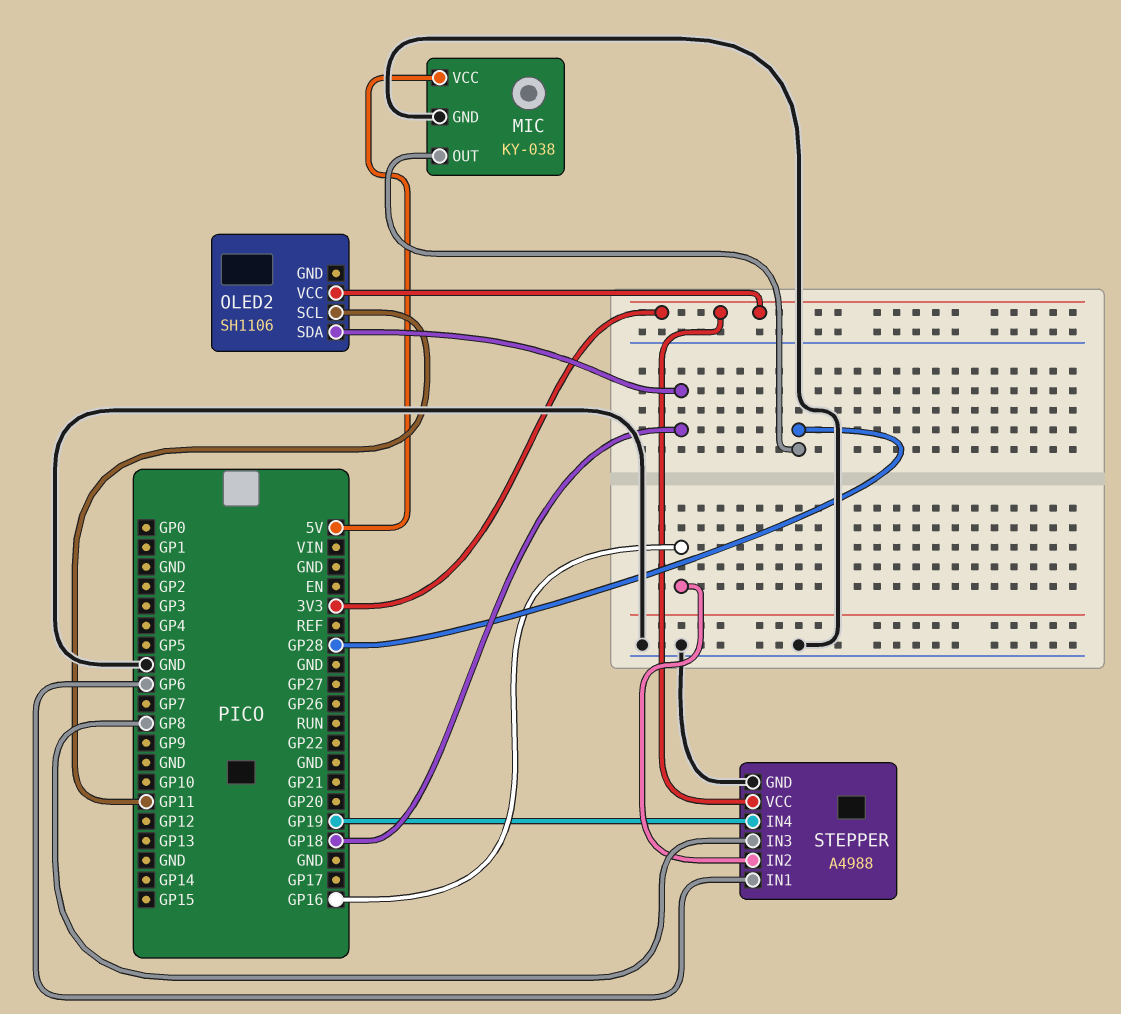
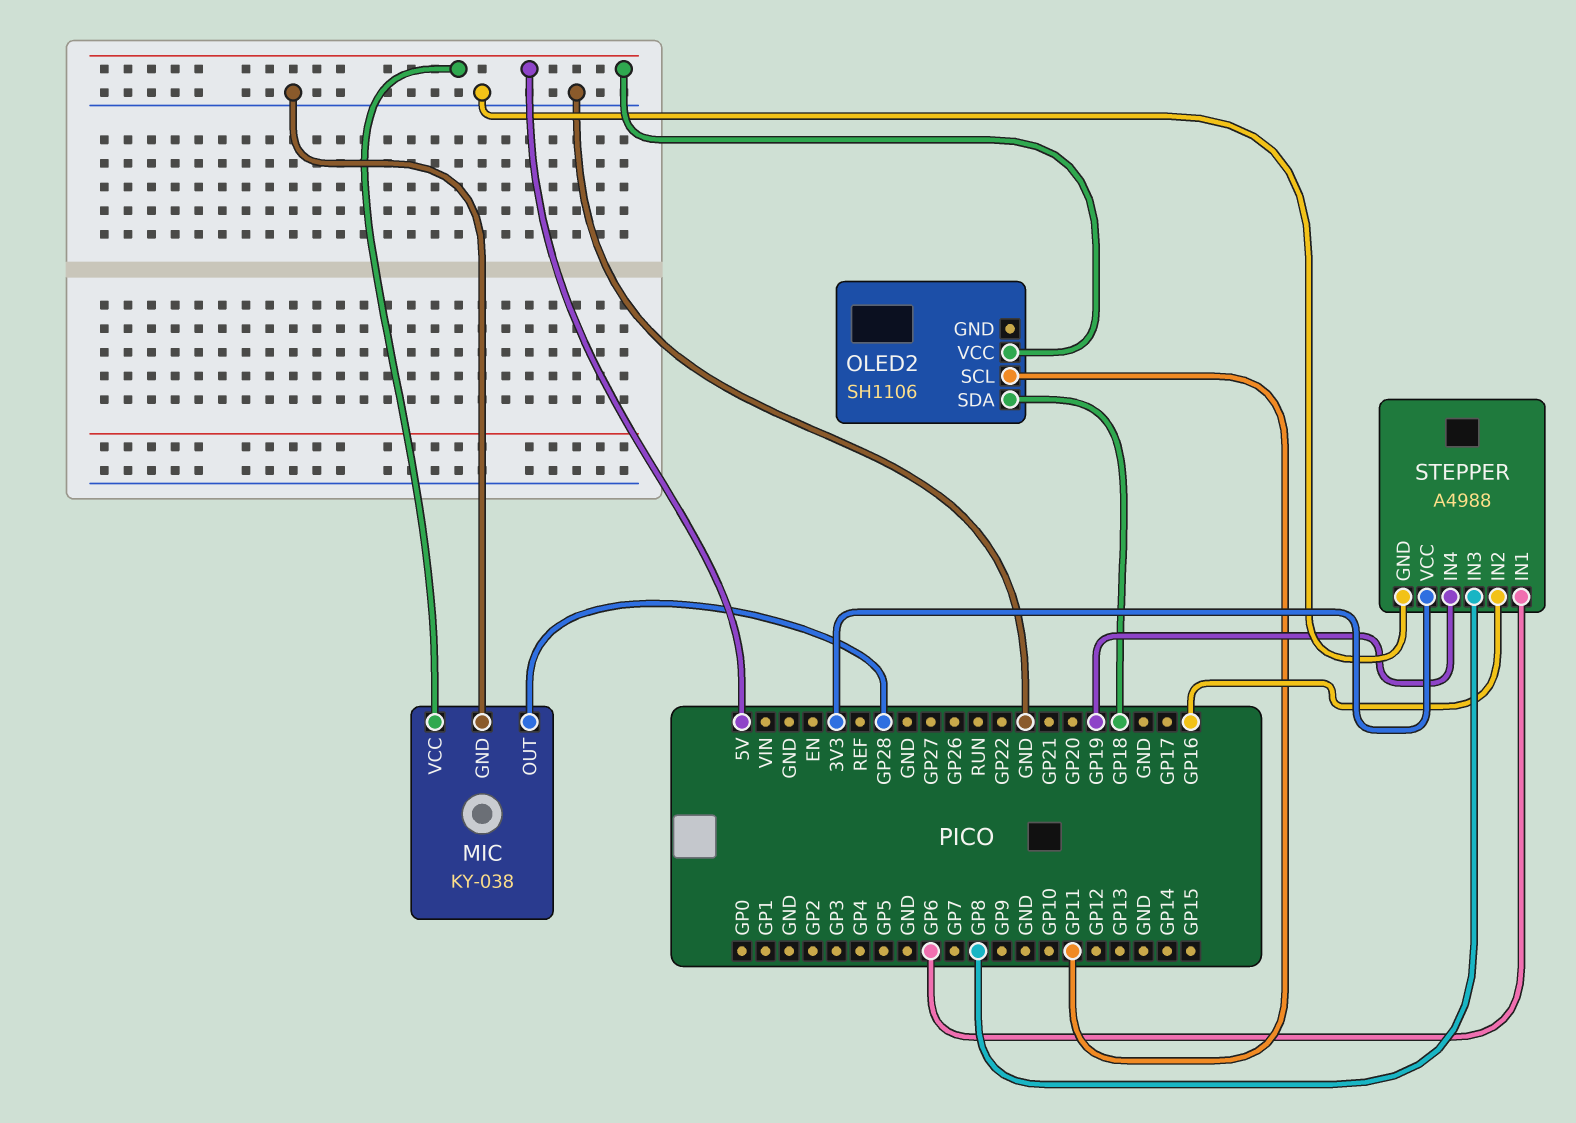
OLED2 pin VCC: 3V3 -> 5V

